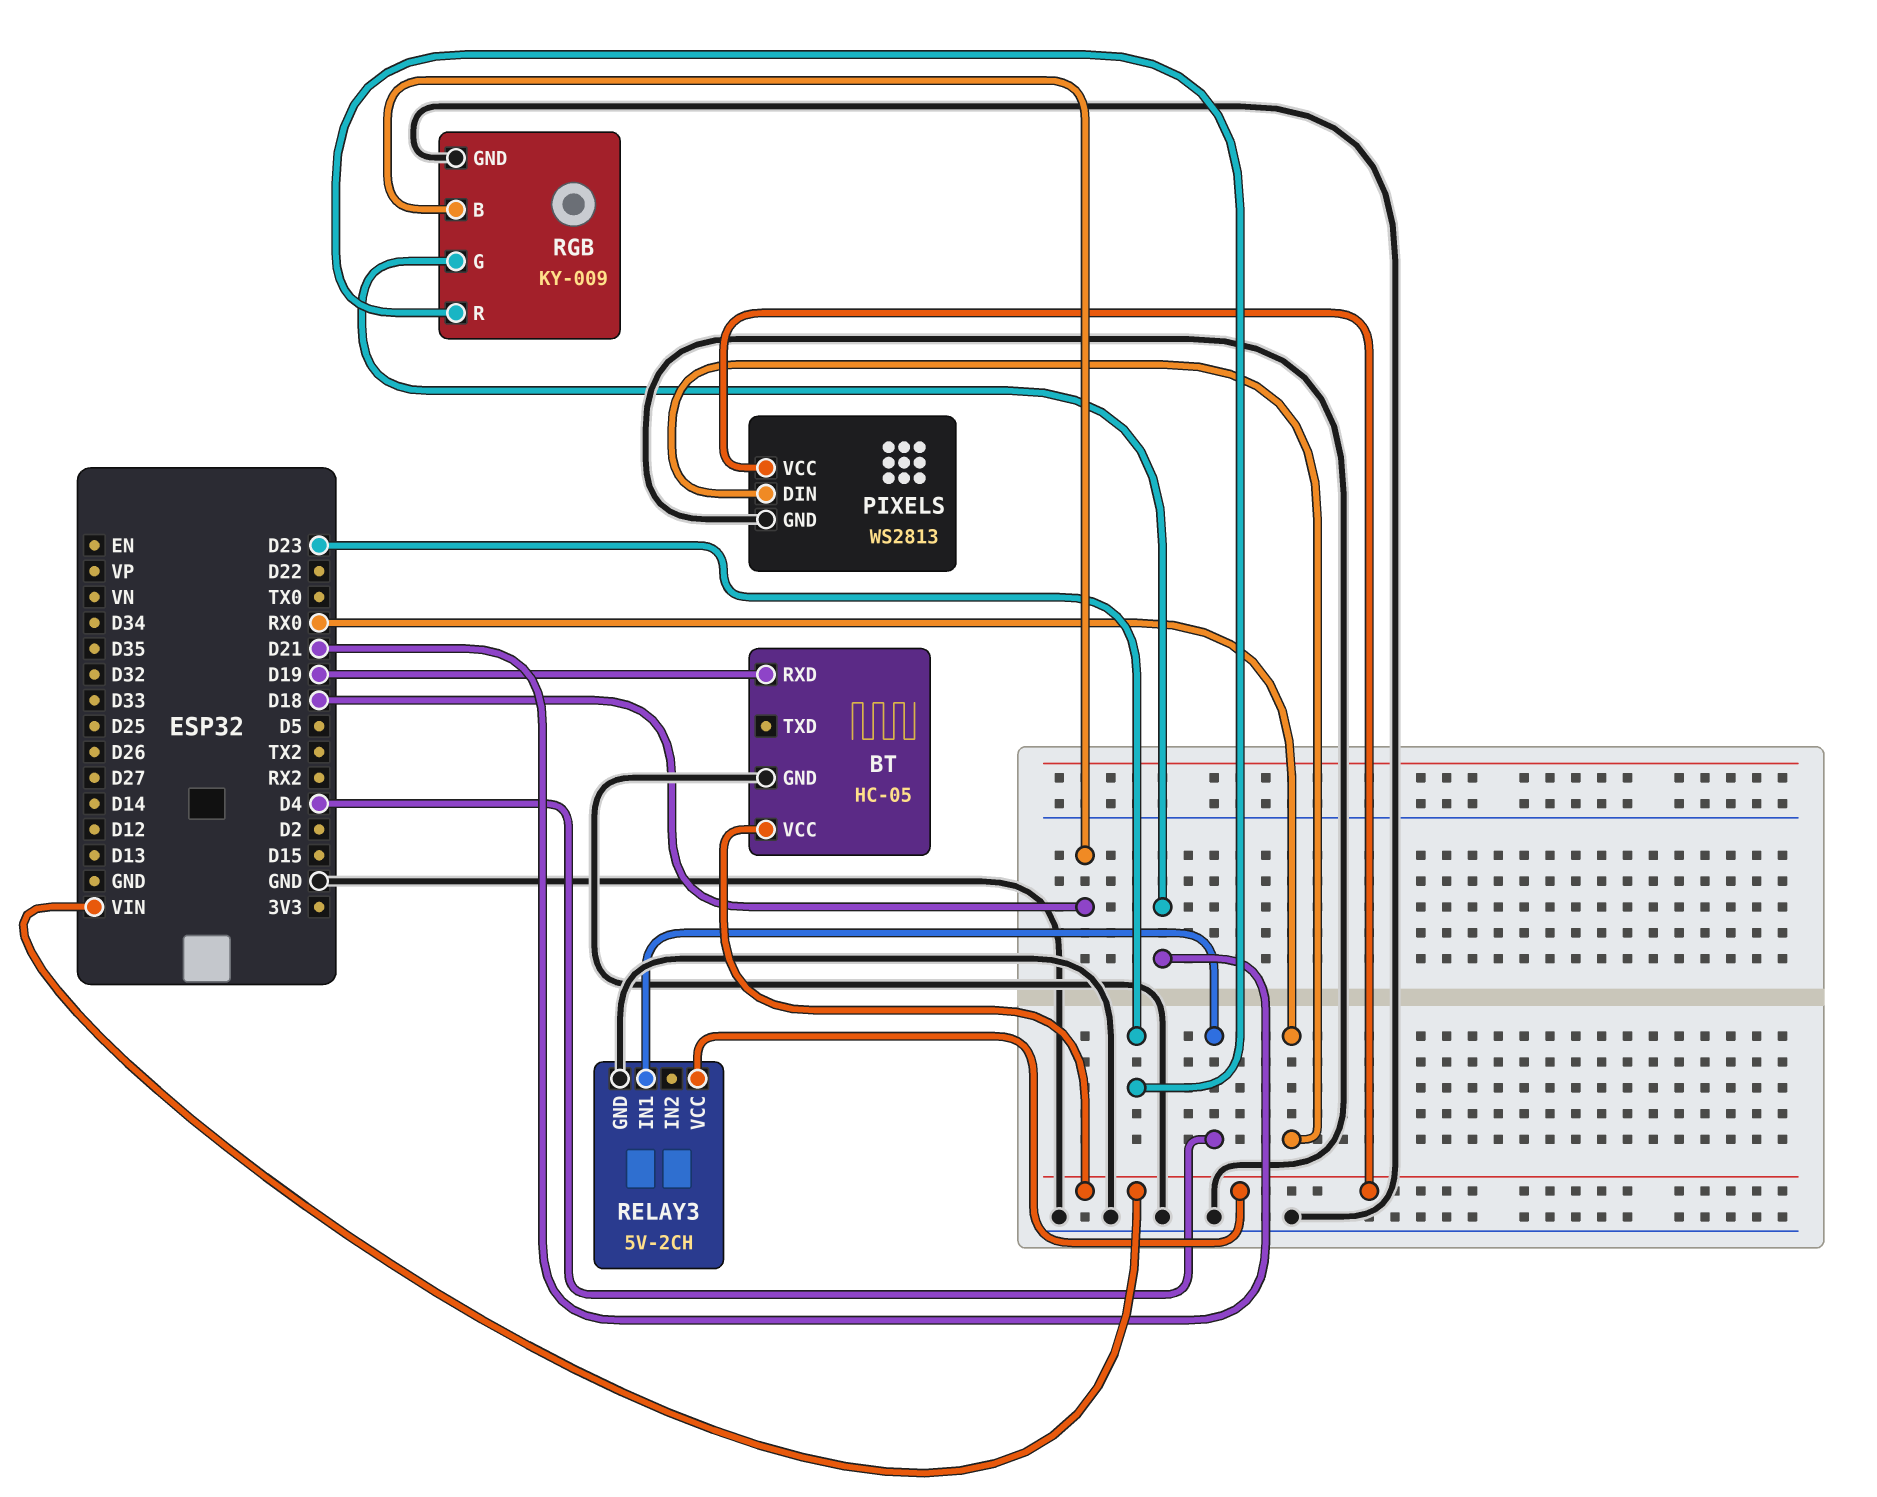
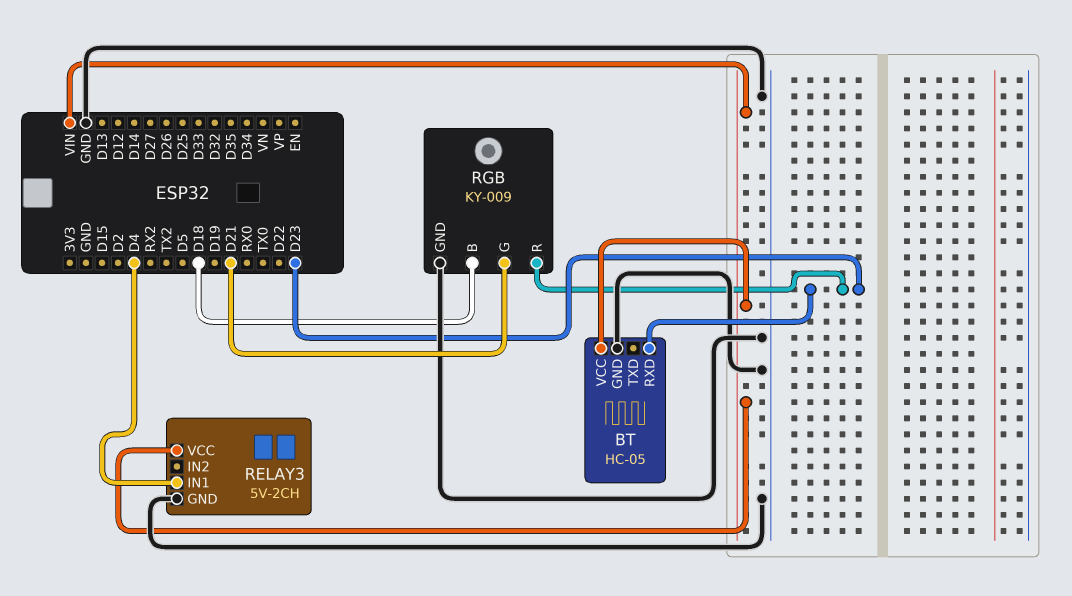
BT pin RXD: D19 -> D23
PIXELS: WS2813 -> none
PIXELS pin DIN: RX0 -> none
PIXELS pin GND: GND -> none
PIXELS pin VCC: VIN -> none

